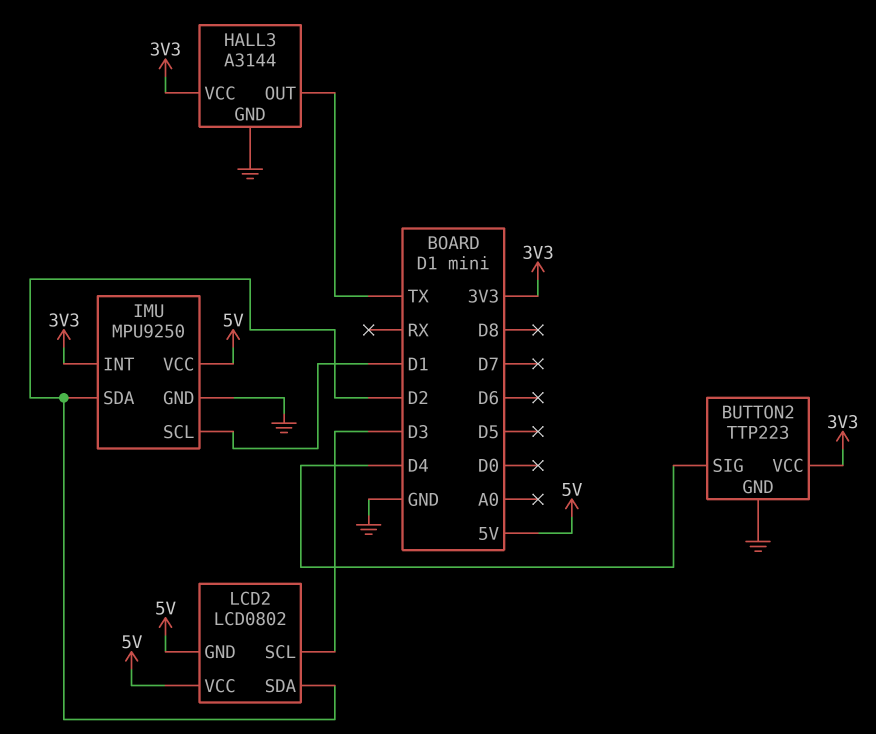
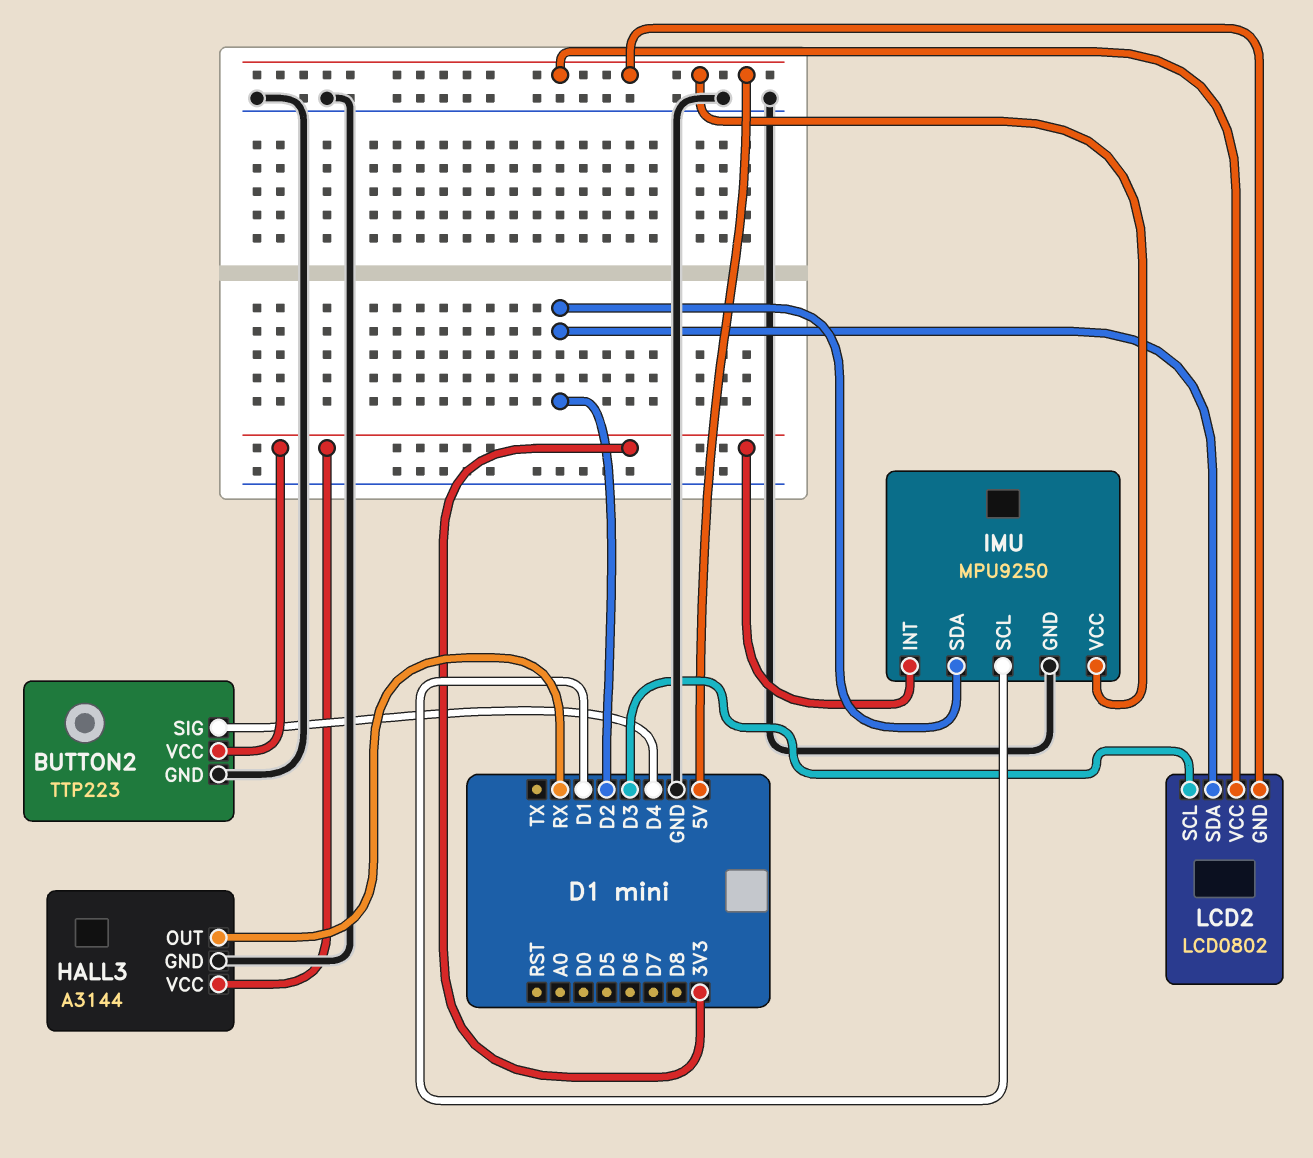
HALL3 pin OUT: TX -> RX

